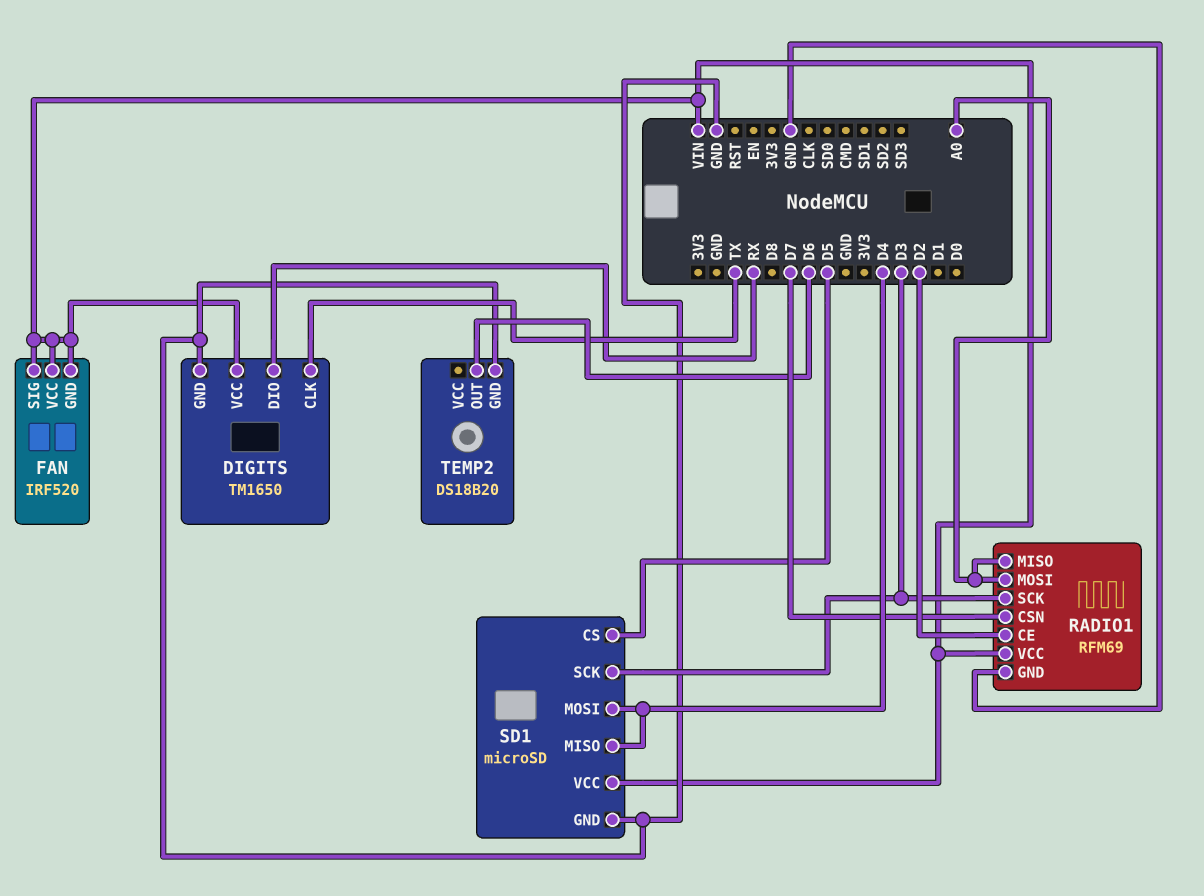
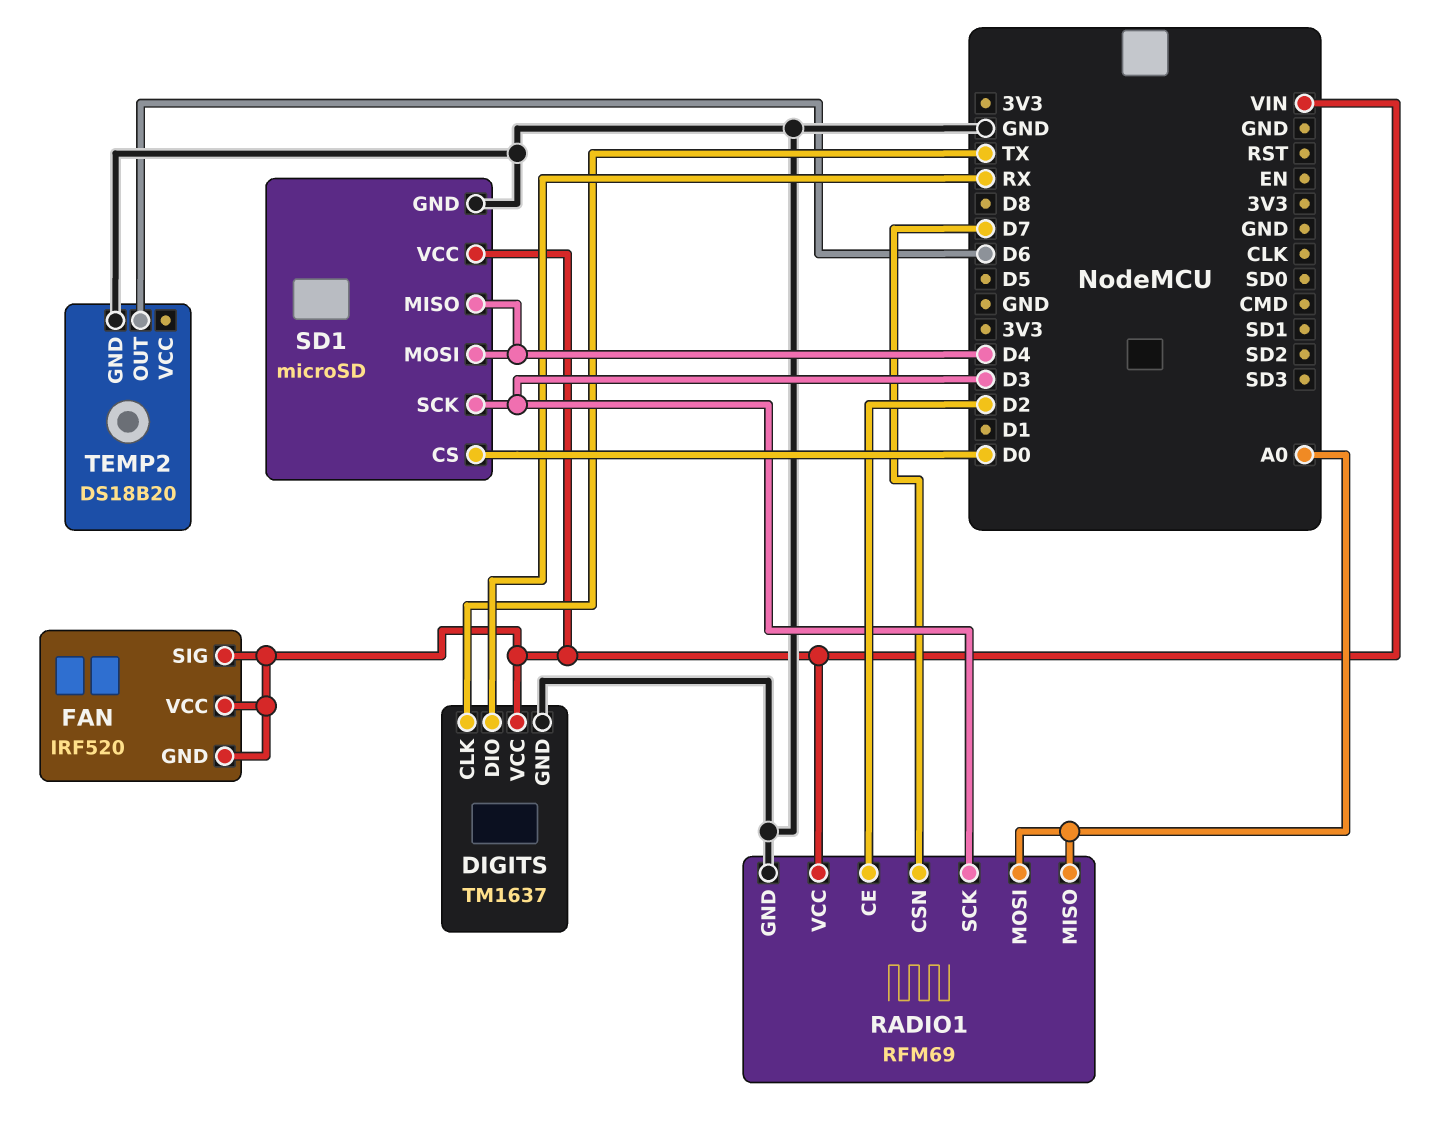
DIGITS: TM1650 -> TM1637
SD1 pin CS: D5 -> D0

